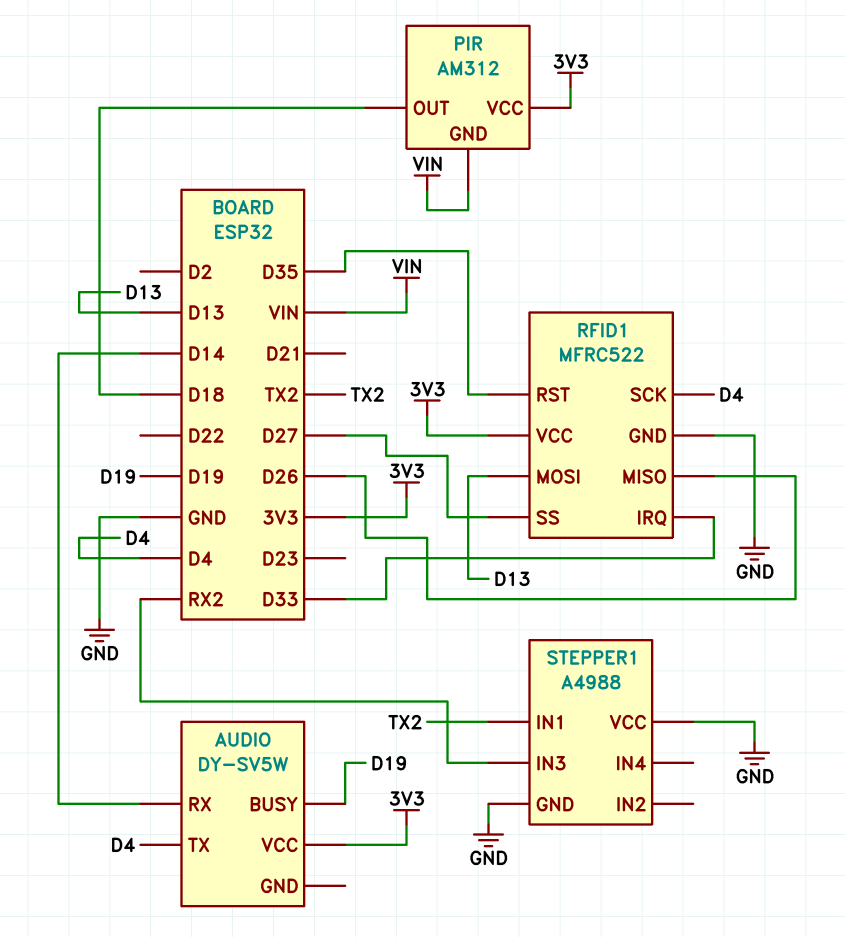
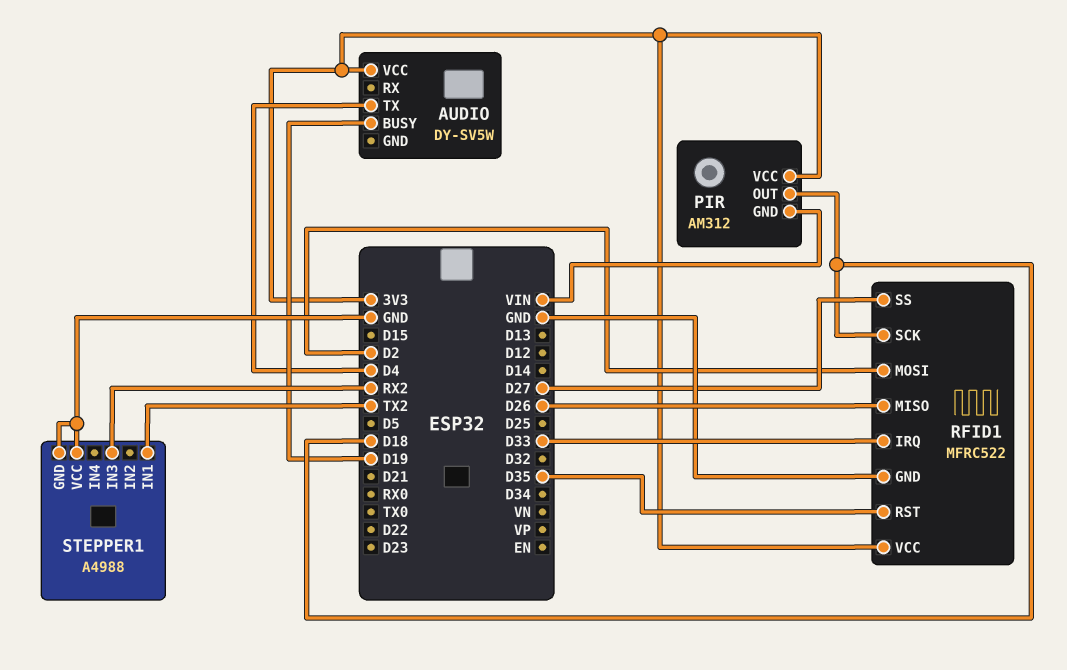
AUDIO pin RX: D14 -> none
RFID1 pin MOSI: D13 -> D2
RFID1 pin SCK: D4 -> D18

